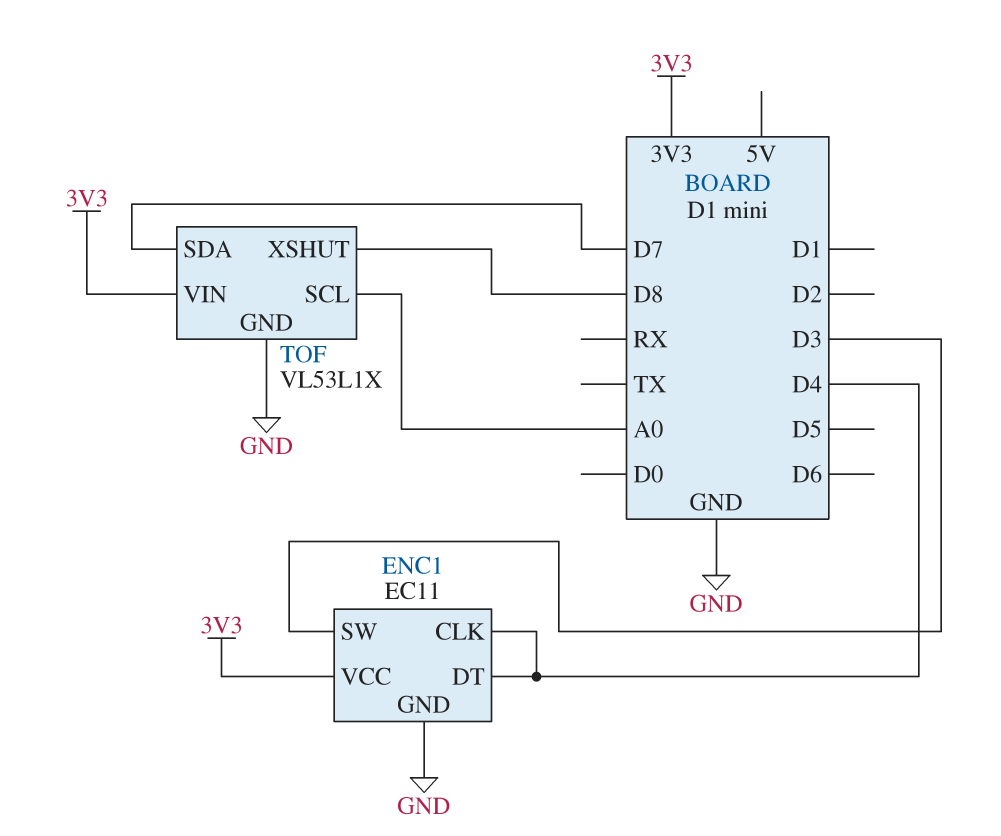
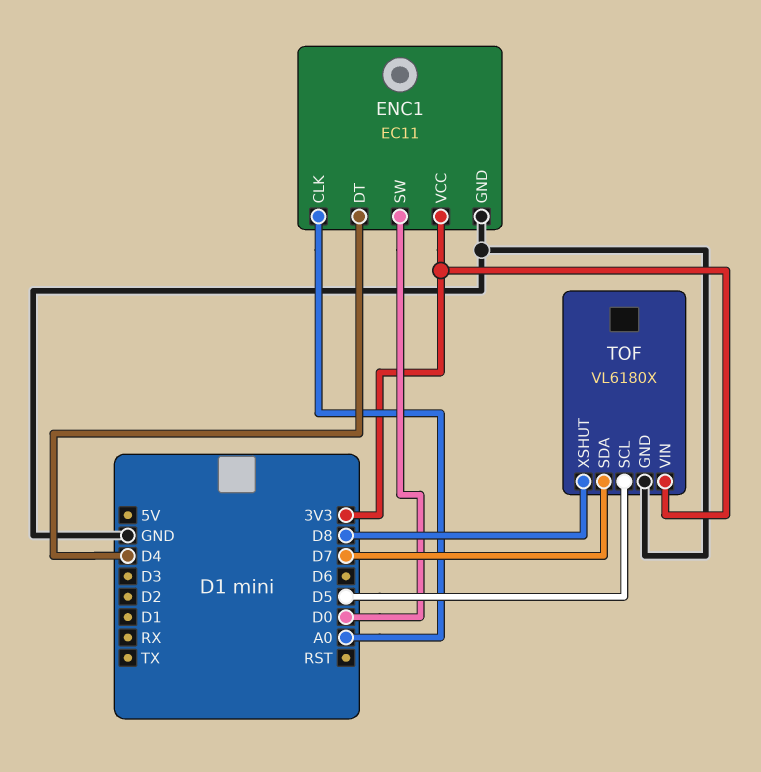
ENC1 pin CLK: D4 -> A0
ENC1 pin SW: D3 -> D0
TOF: VL53L1X -> VL6180X
TOF pin SCL: A0 -> D5

